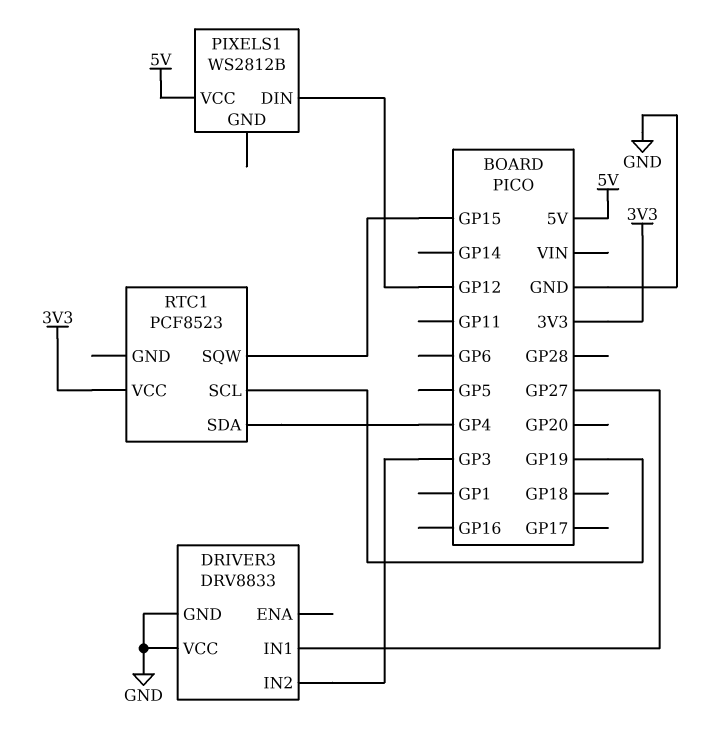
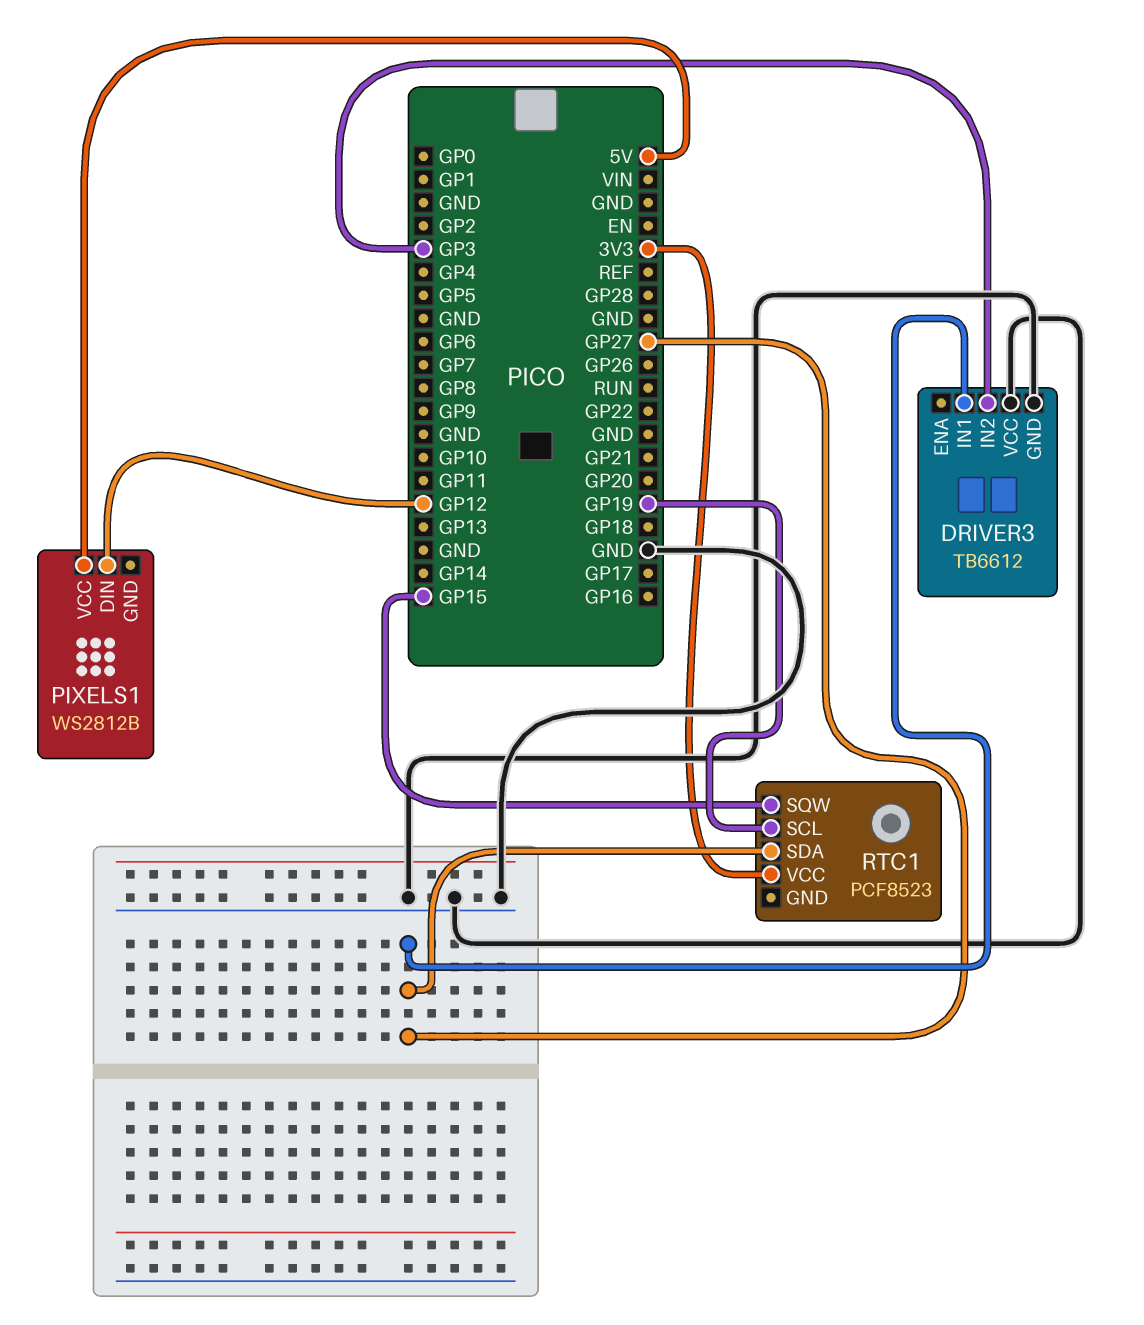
DRIVER3: DRV8833 -> TB6612
RTC1 pin SDA: GP4 -> GP27

